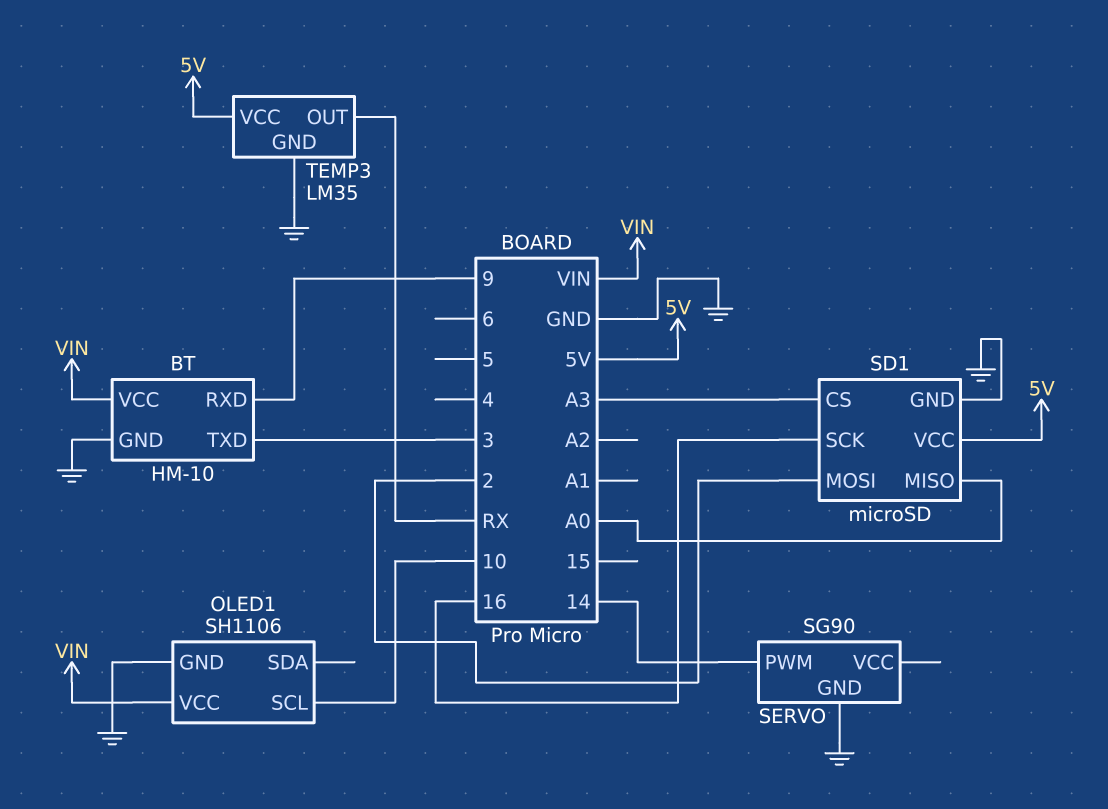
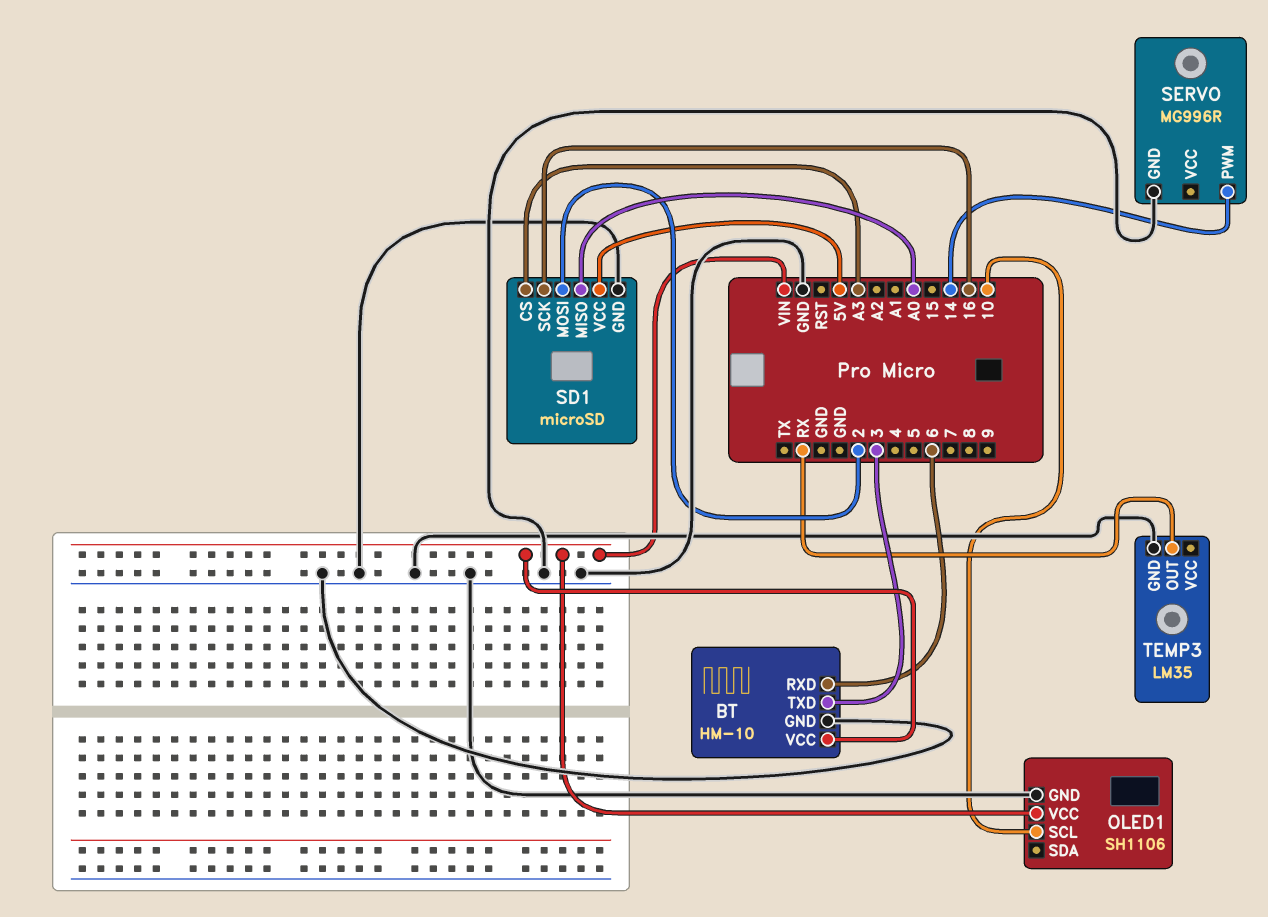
BT pin RXD: 9 -> 6
SERVO: SG90 -> MG996R
TEMP3 pin VCC: 5V -> none

